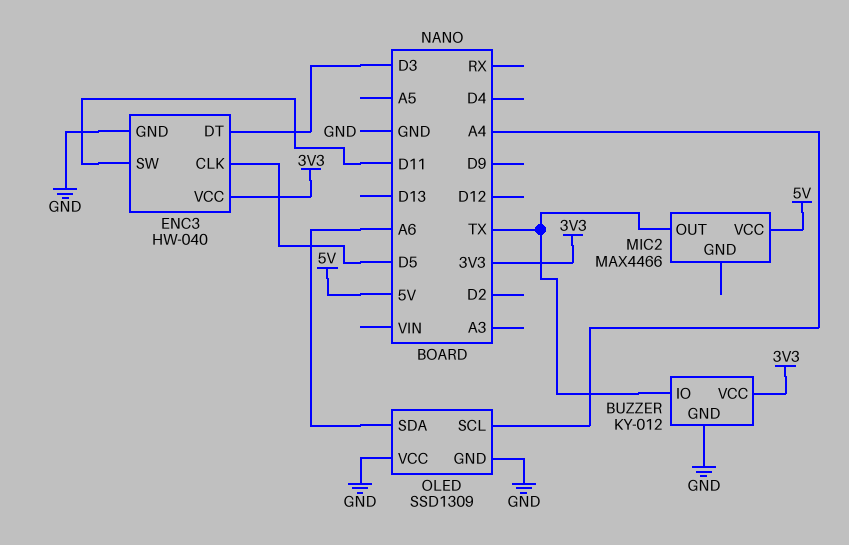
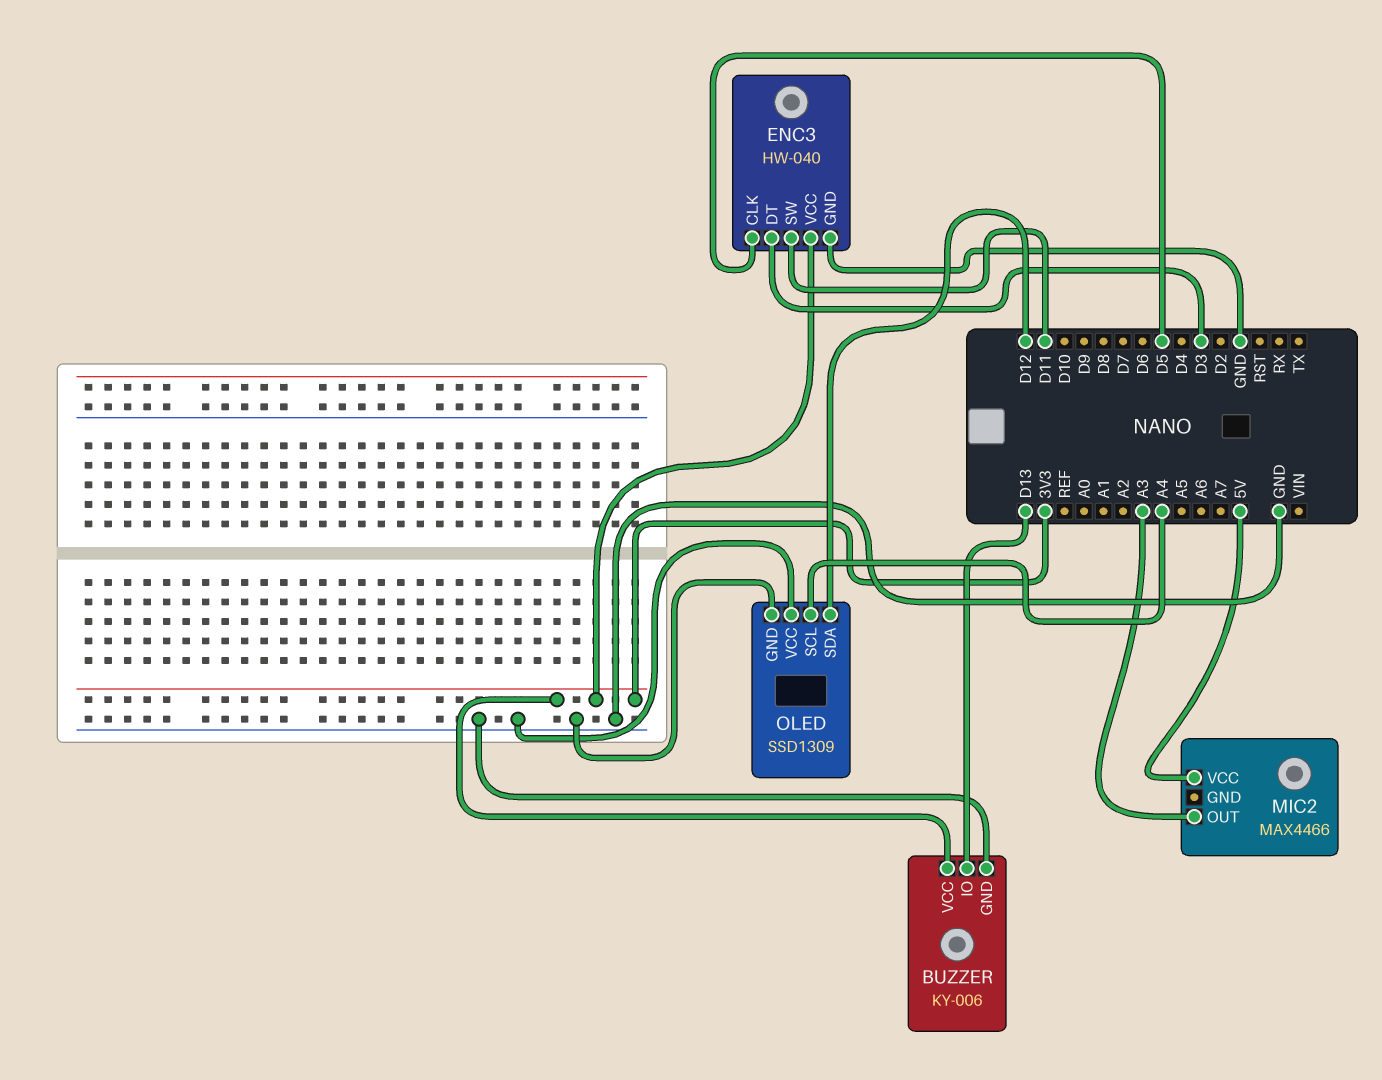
BUZZER: KY-012 -> KY-006
BUZZER pin IO: TX -> D13
MIC2 pin OUT: TX -> A3
OLED pin SDA: A6 -> D12

